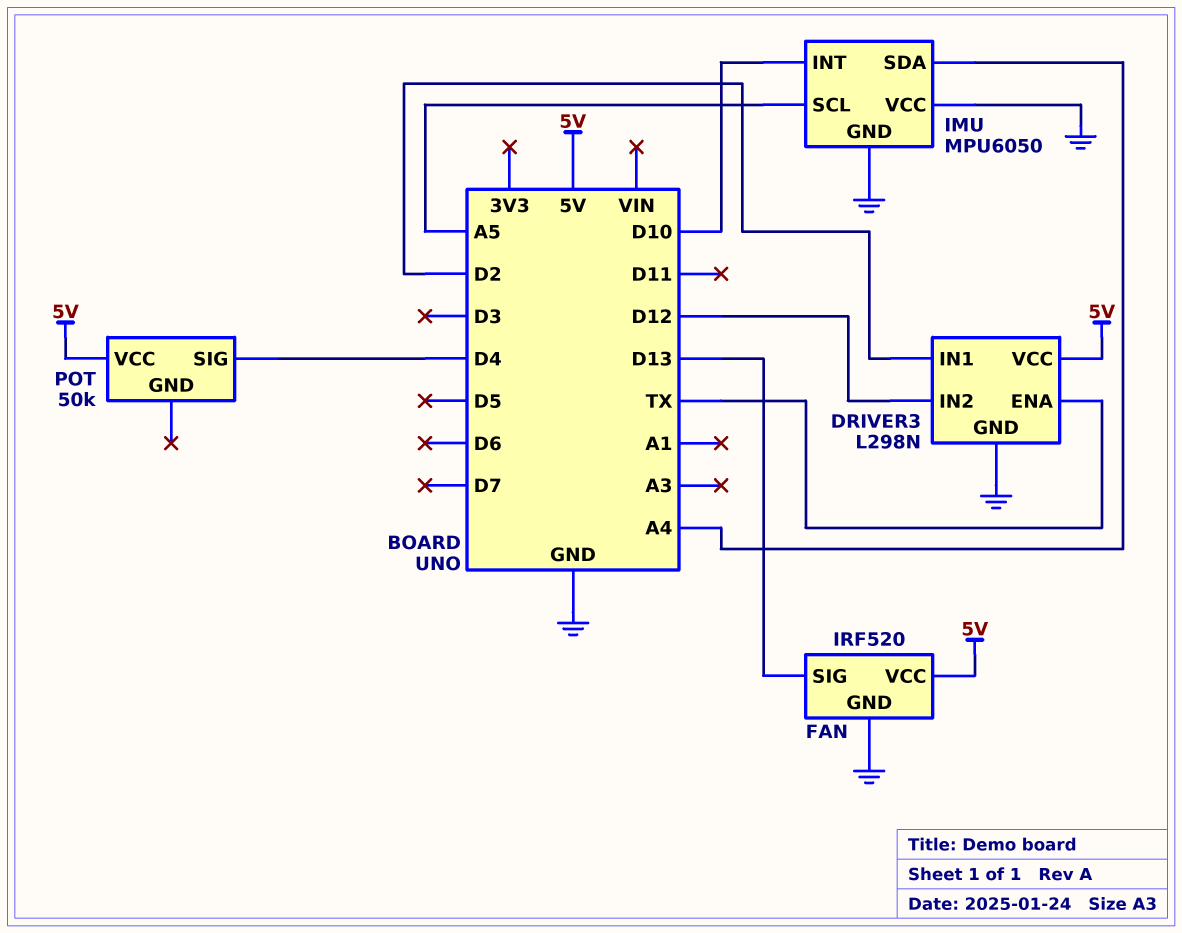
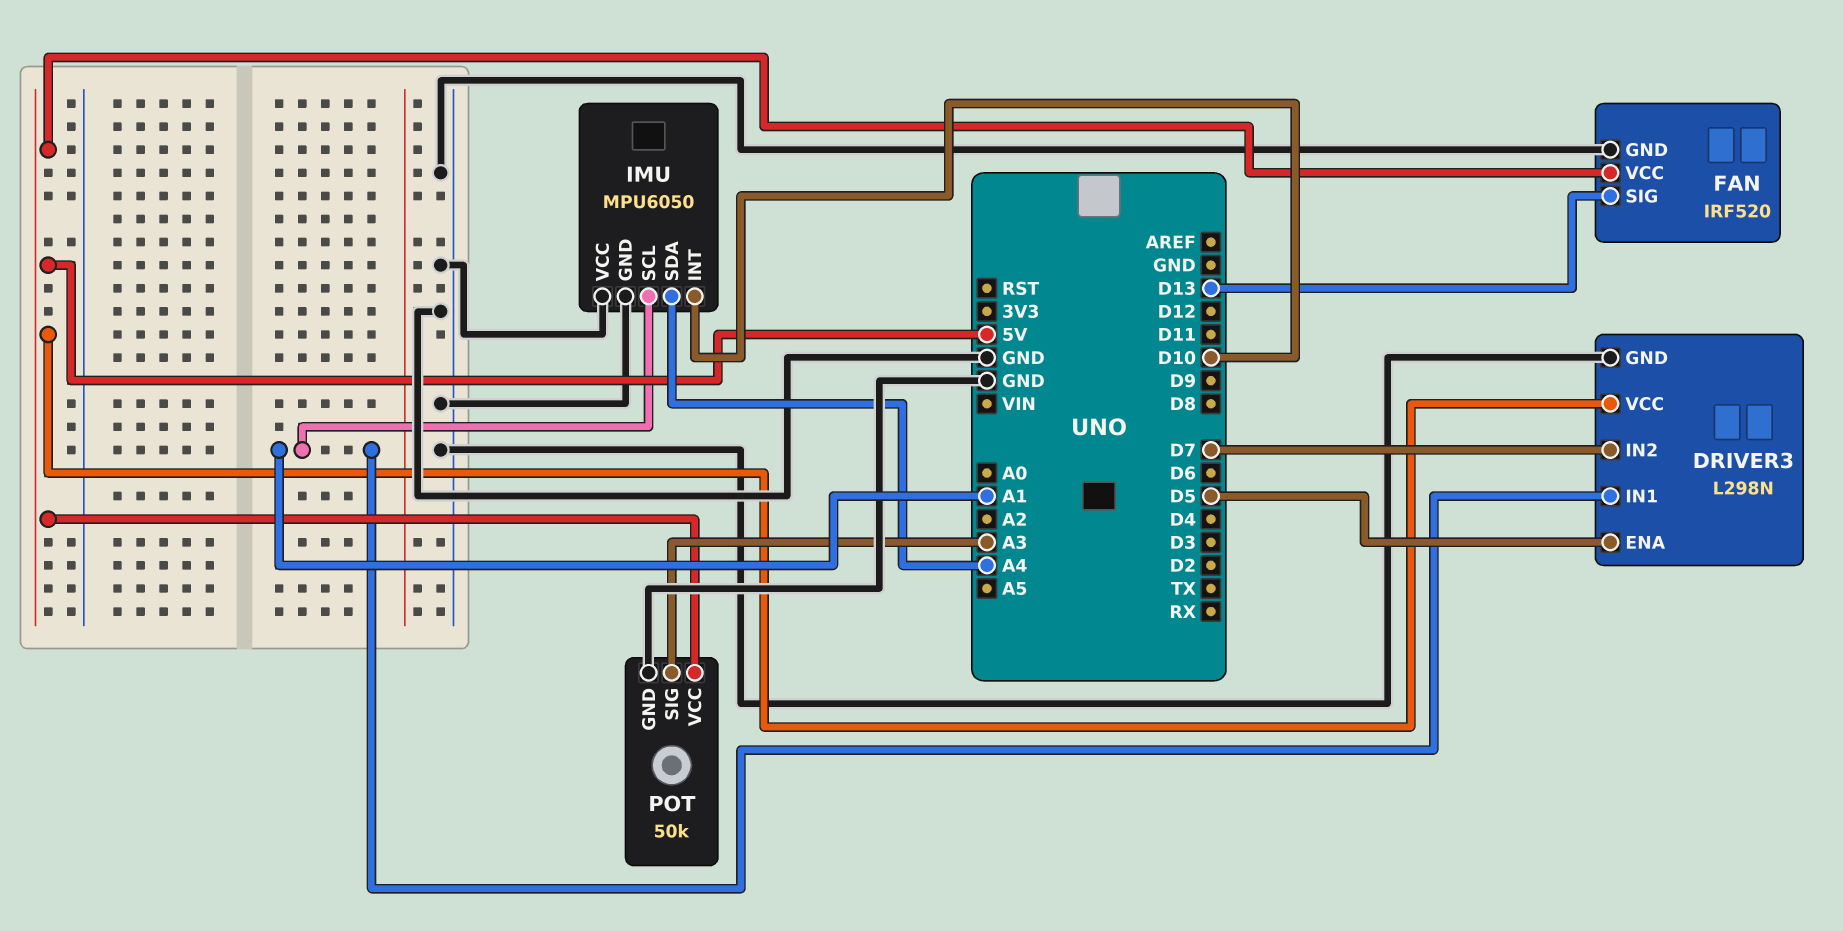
DRIVER3 pin ENA: TX -> D5
DRIVER3 pin IN1: D2 -> A1
DRIVER3 pin IN2: D12 -> D7
IMU pin SCL: A5 -> A1
POT pin GND: none -> GND
POT pin SIG: D4 -> A3

